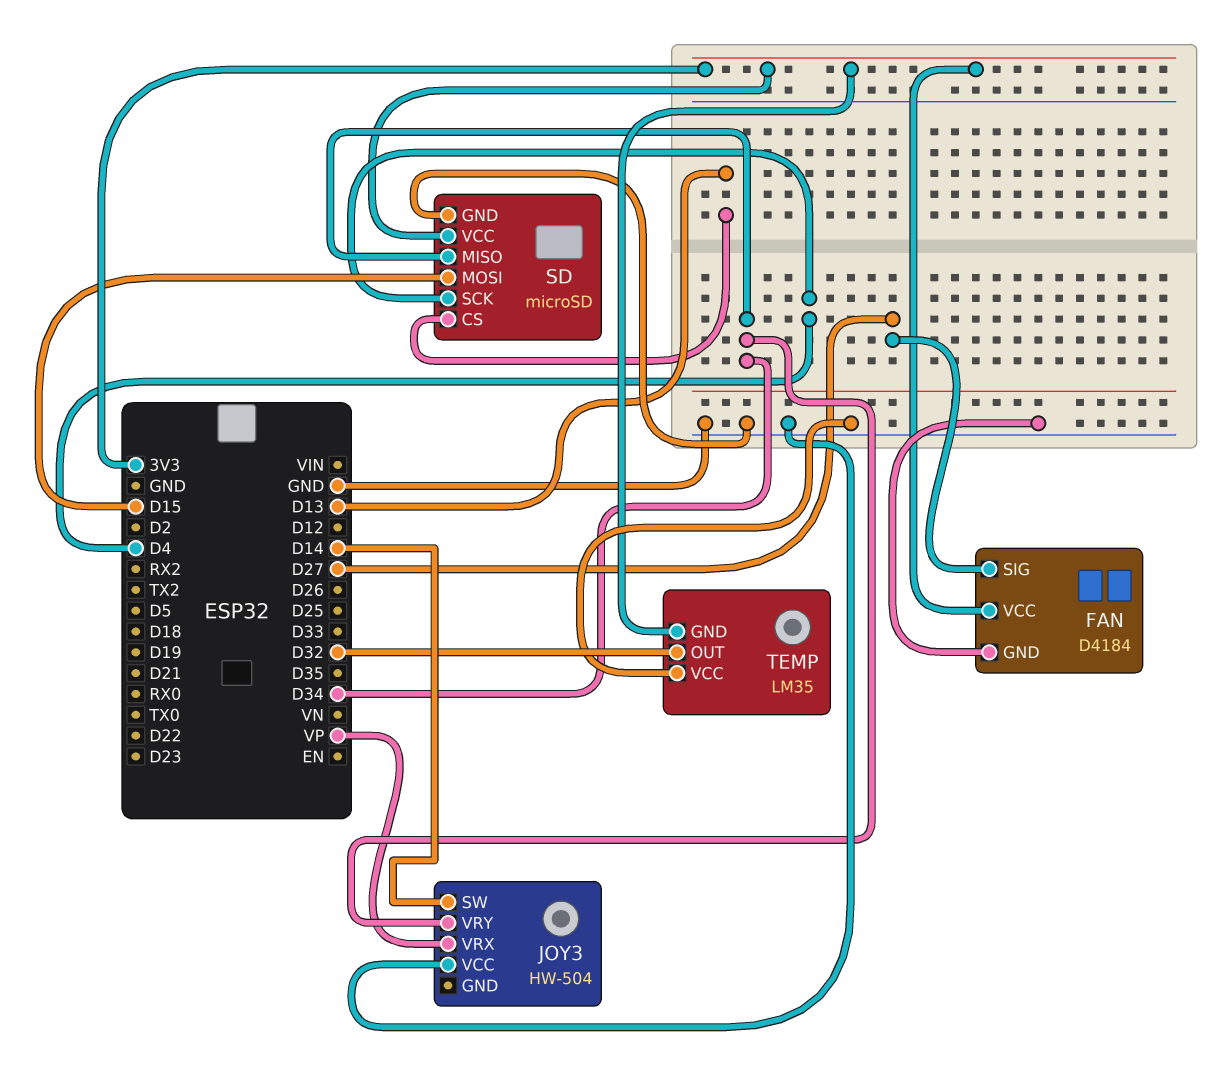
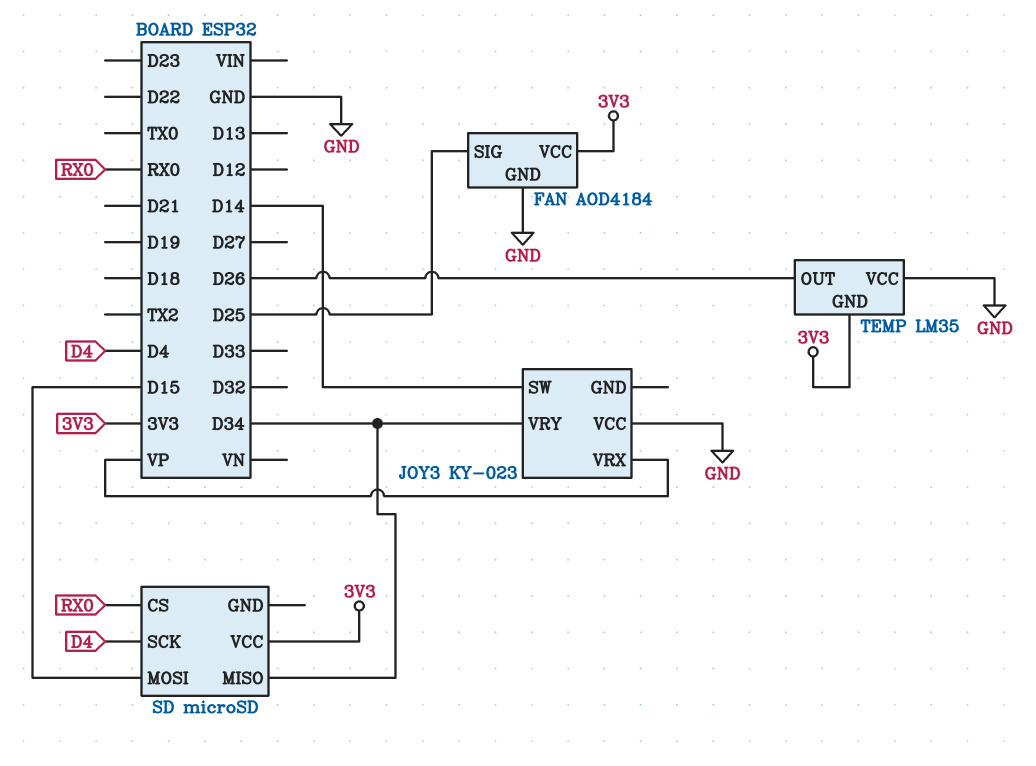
FAN: D4184 -> AOD4184
FAN pin SIG: D27 -> D25
JOY3: HW-504 -> KY-023
SD pin CS: D13 -> RX0
SD pin GND: GND -> none
TEMP pin OUT: D32 -> D26

